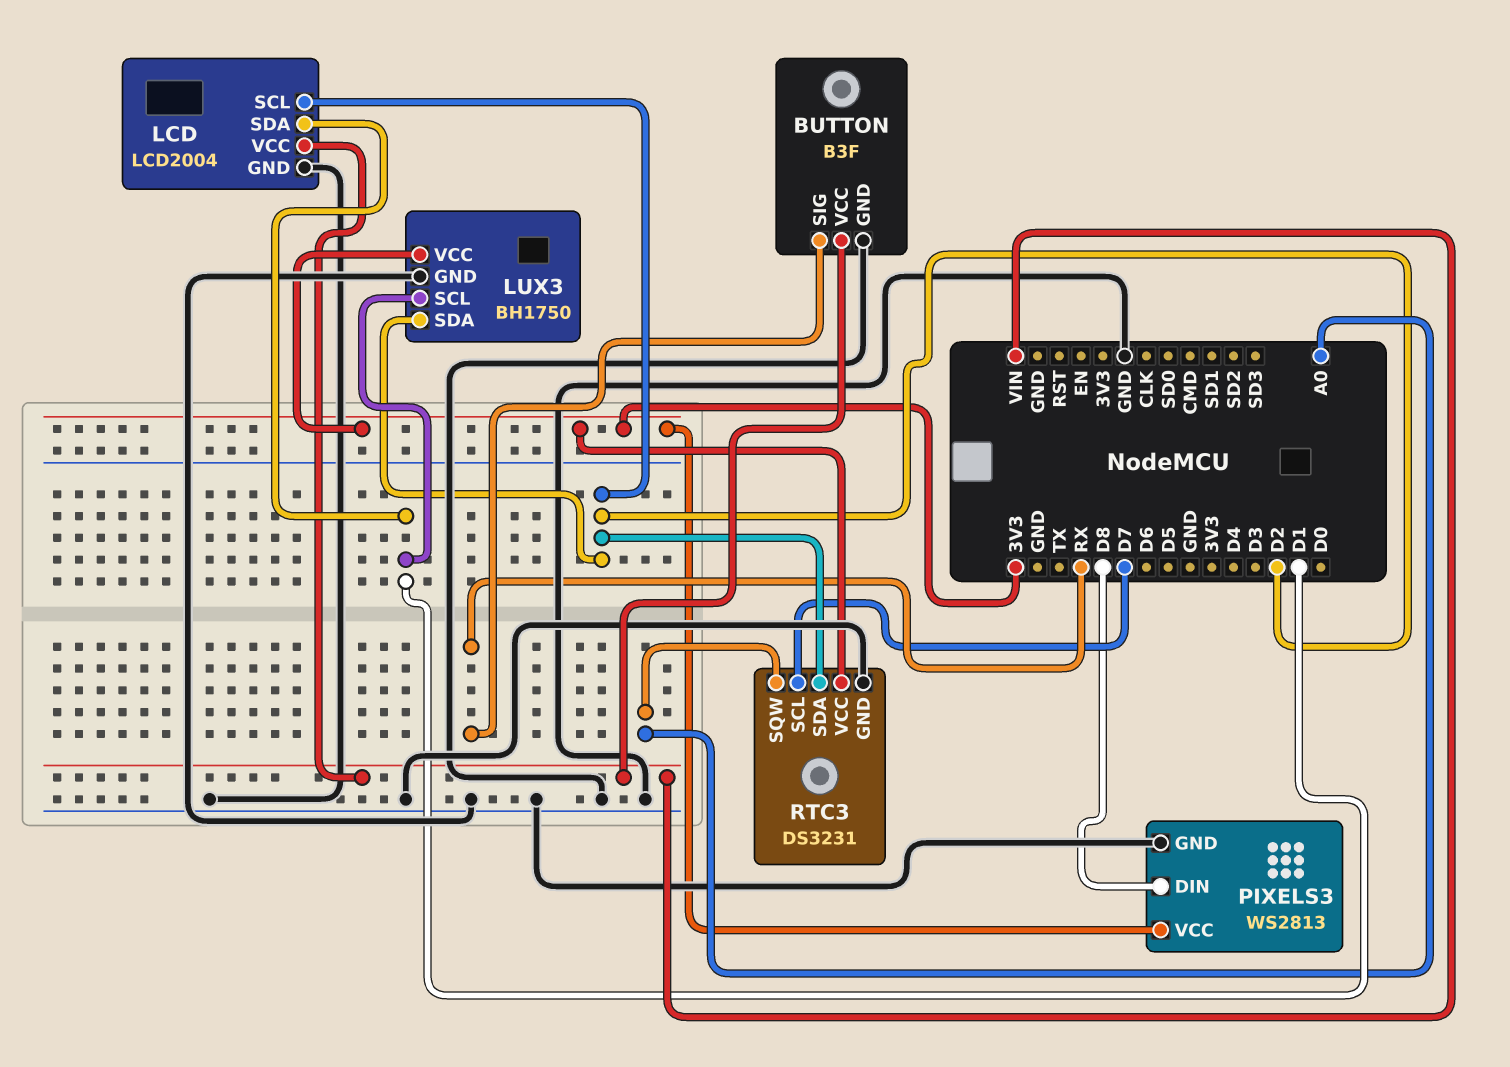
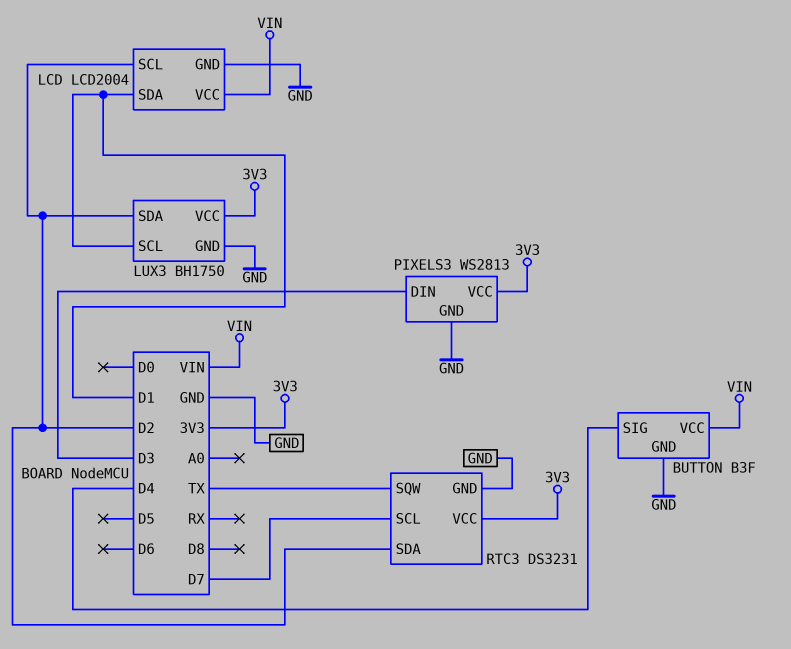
BUTTON pin SIG: RX -> D4
PIXELS3 pin DIN: D8 -> D3
RTC3 pin SQW: A0 -> TX

